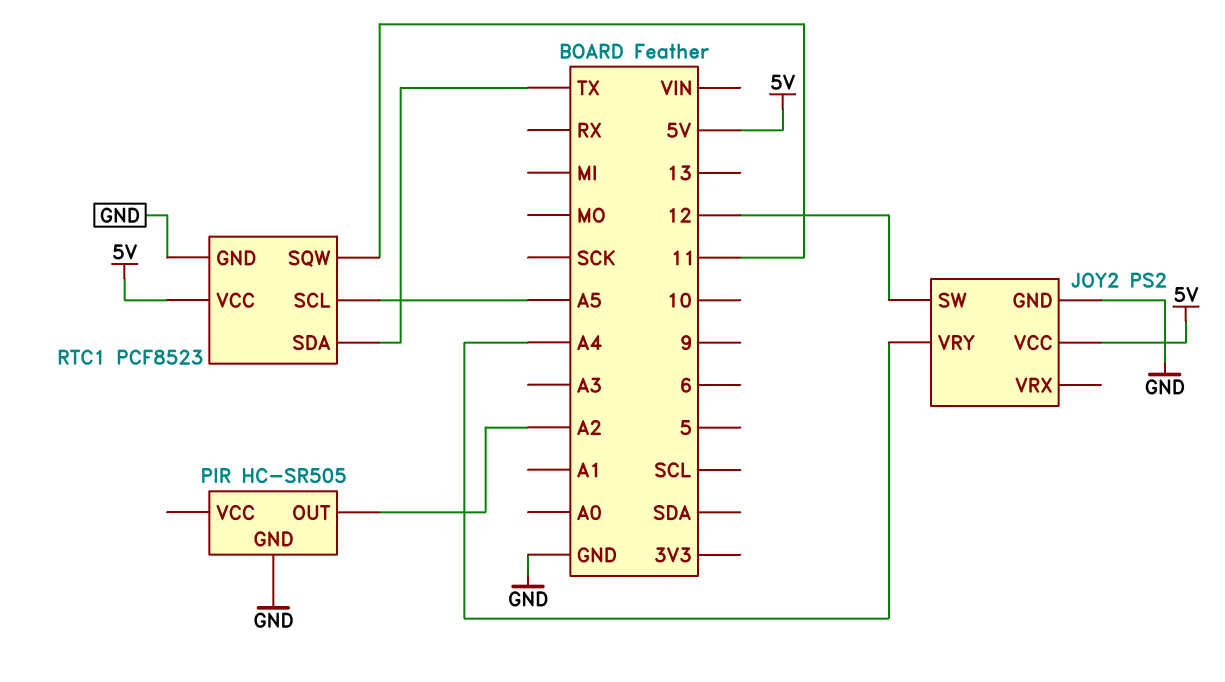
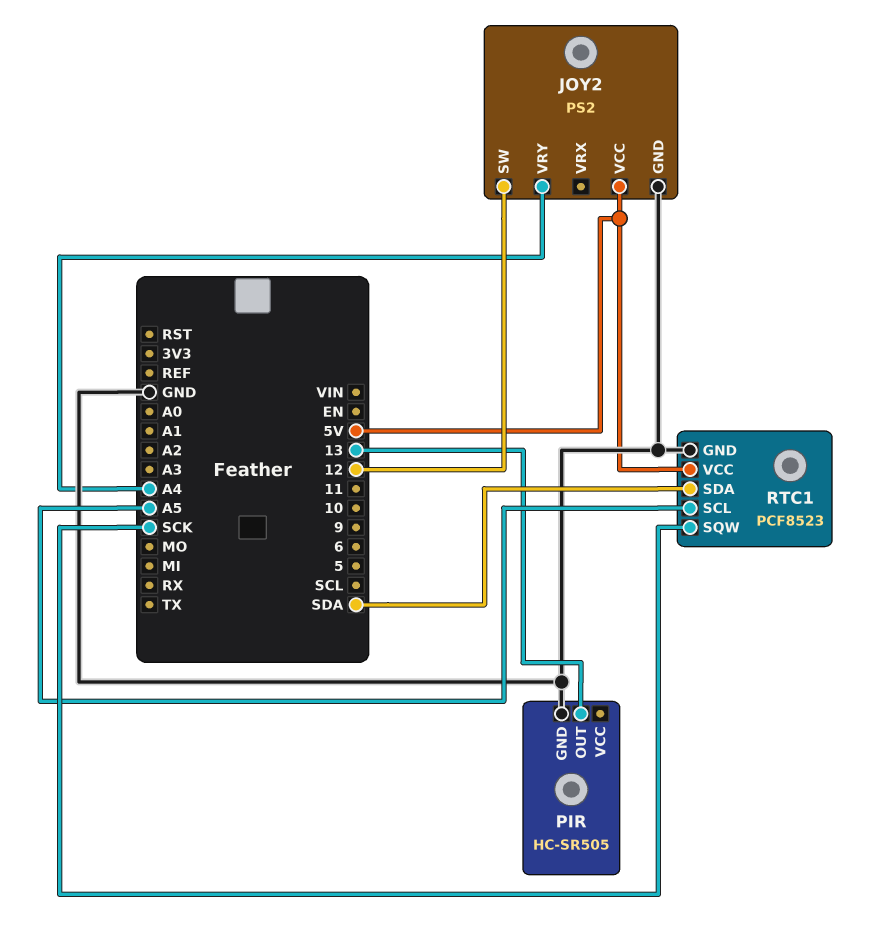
PIR pin OUT: A2 -> 13
RTC1 pin SDA: TX -> SDA
RTC1 pin SQW: 11 -> SCK

